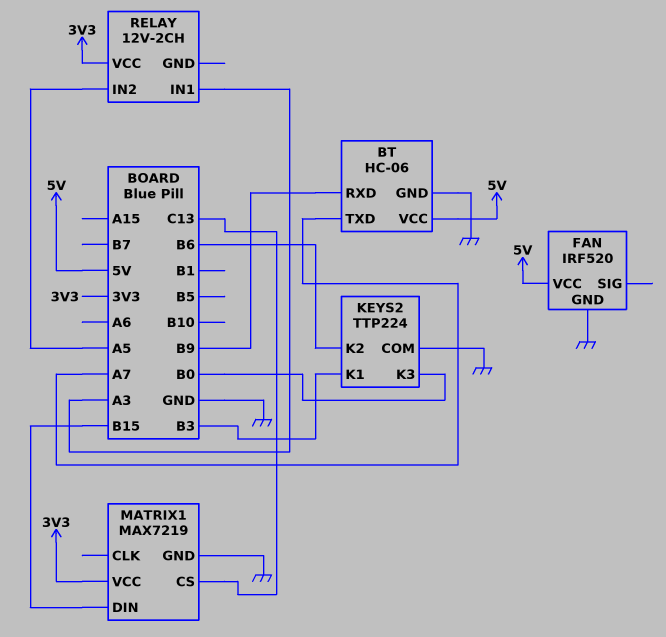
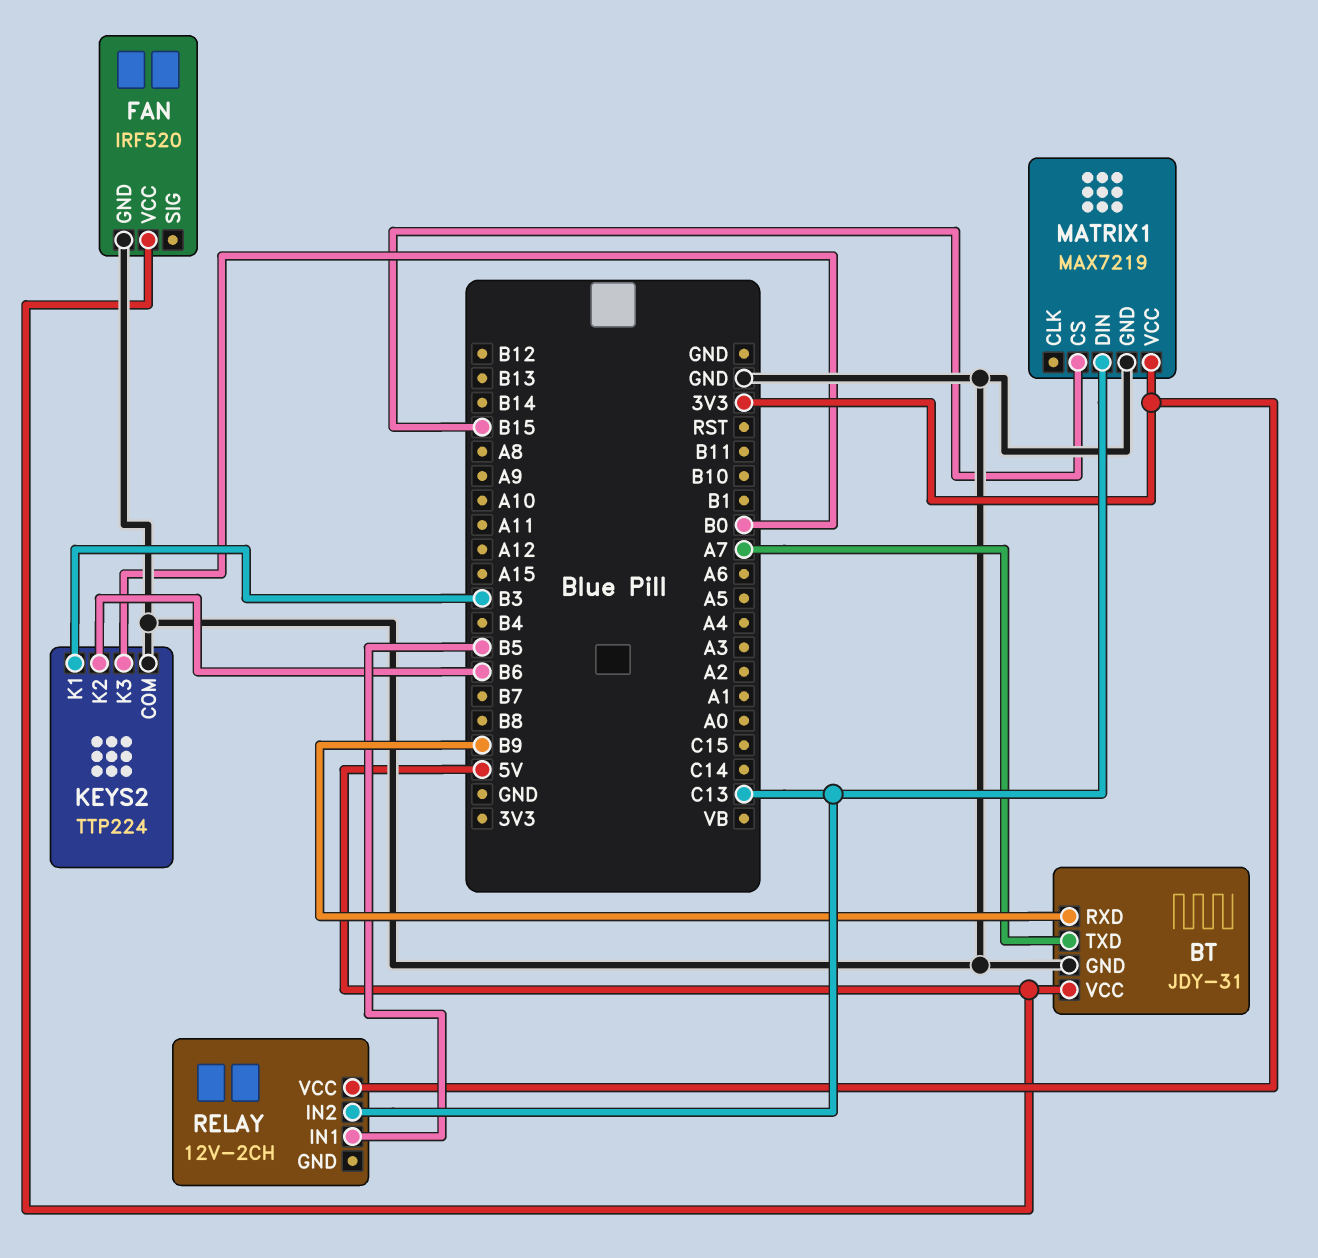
BT: HC-06 -> JDY-31
MATRIX1 pin CS: C13 -> B15
MATRIX1 pin DIN: B15 -> C13
RELAY pin IN1: A3 -> B5
RELAY pin IN2: A5 -> C13

